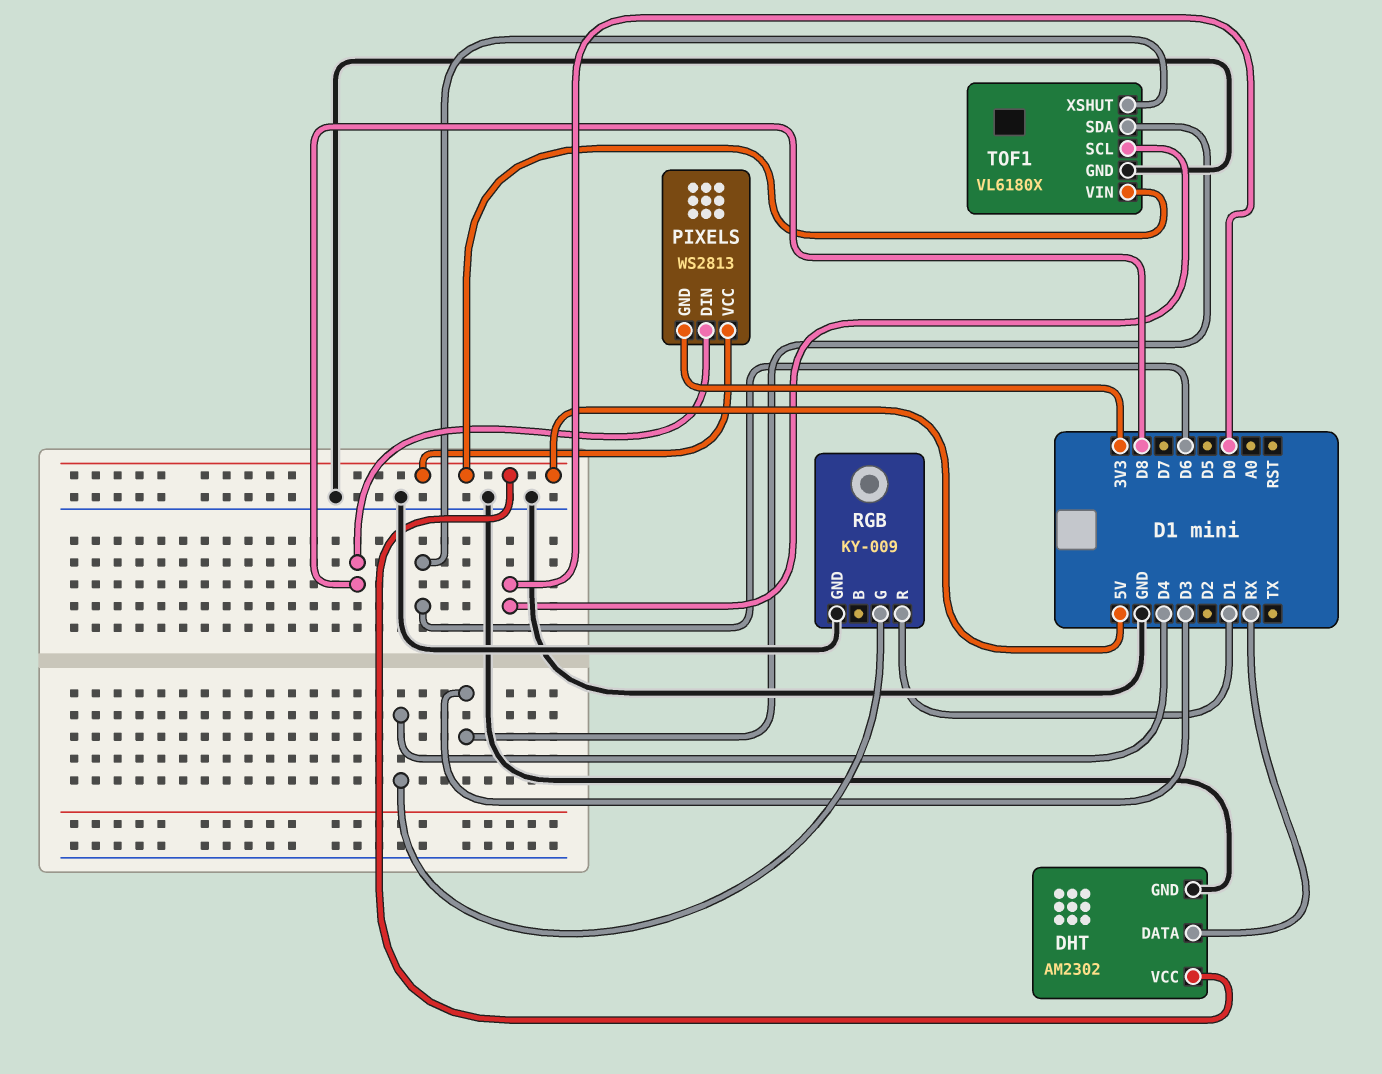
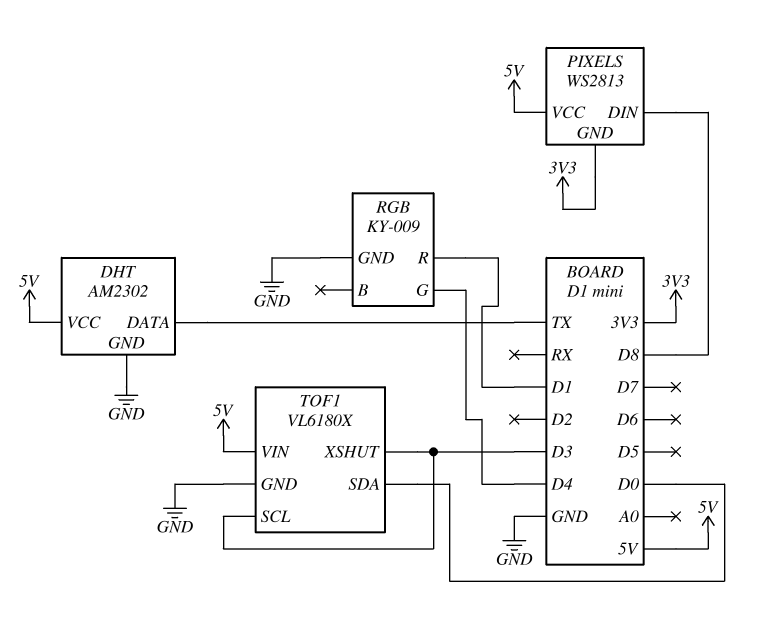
DHT pin DATA: RX -> TX
TOF1 pin SCL: D0 -> D3
TOF1 pin SDA: D3 -> D0
TOF1 pin XSHUT: D6 -> D3

